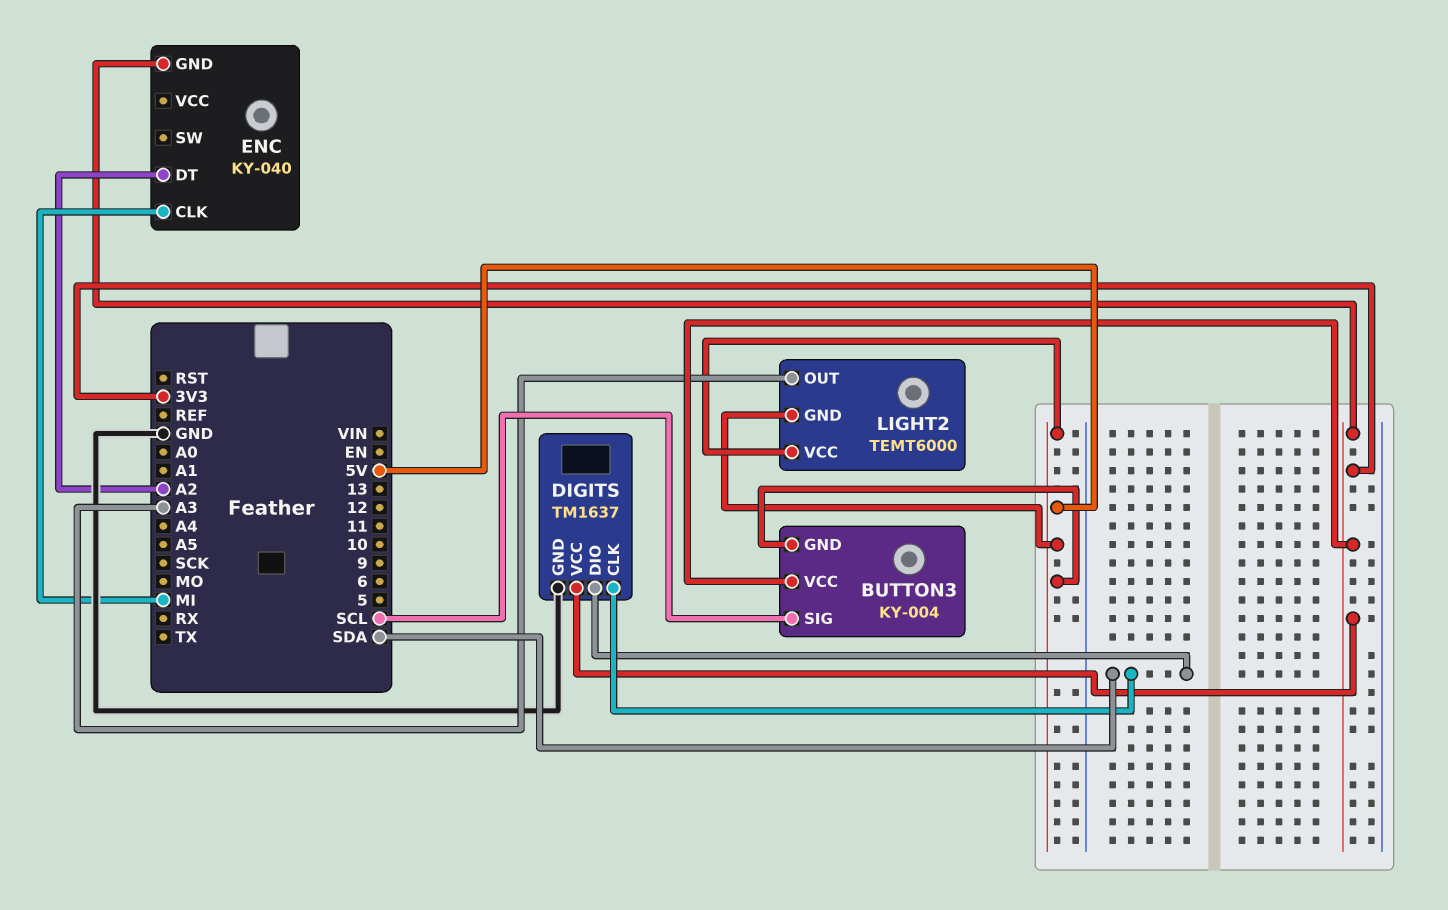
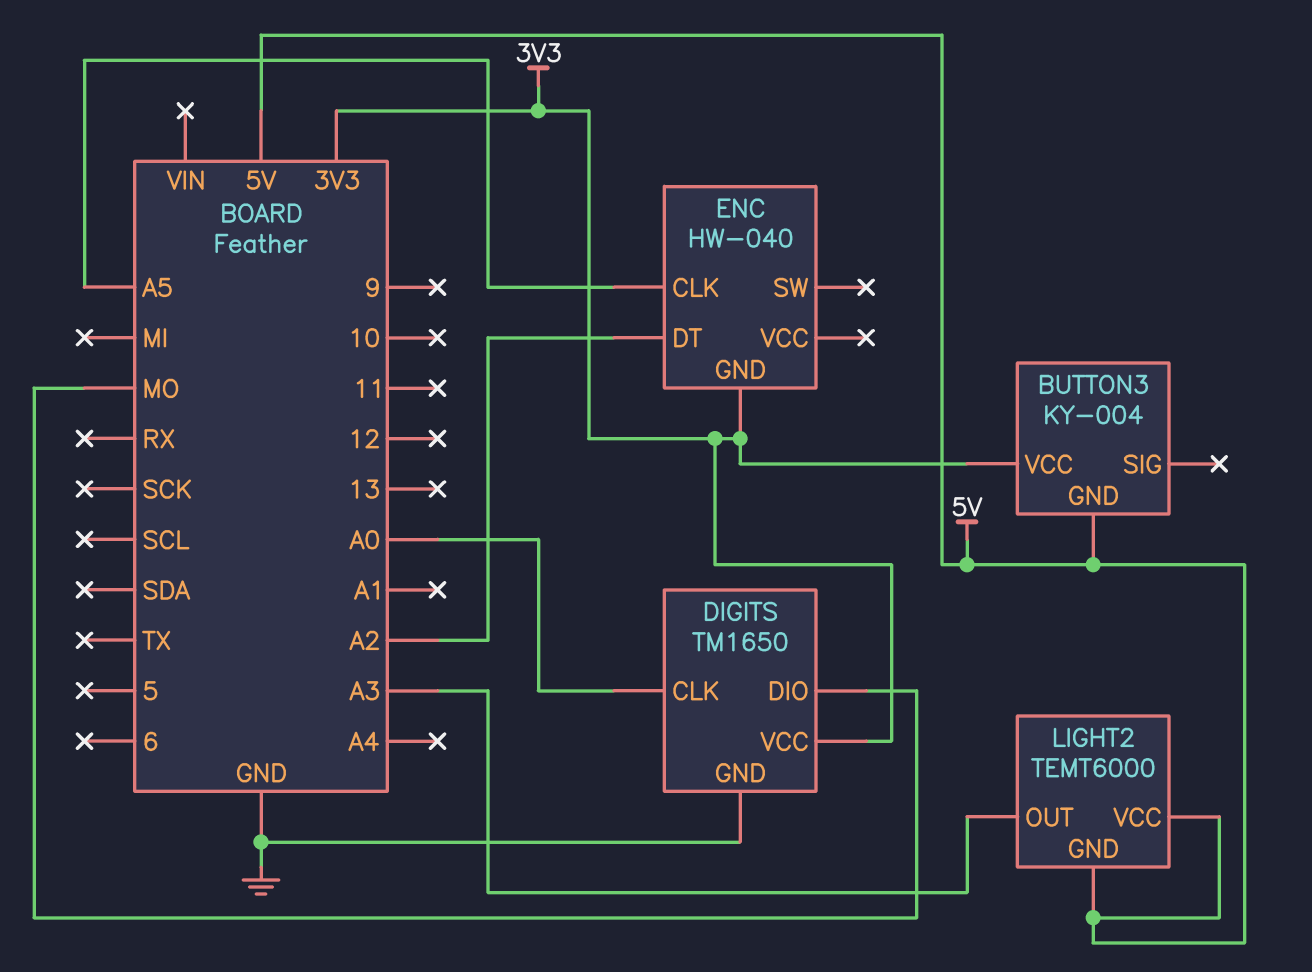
BUTTON3 pin SIG: SCL -> none
DIGITS: TM1637 -> TM1650
DIGITS pin CLK: SDA -> A0
DIGITS pin DIO: SDA -> MO
ENC: KY-040 -> HW-040
ENC pin CLK: MI -> A5

